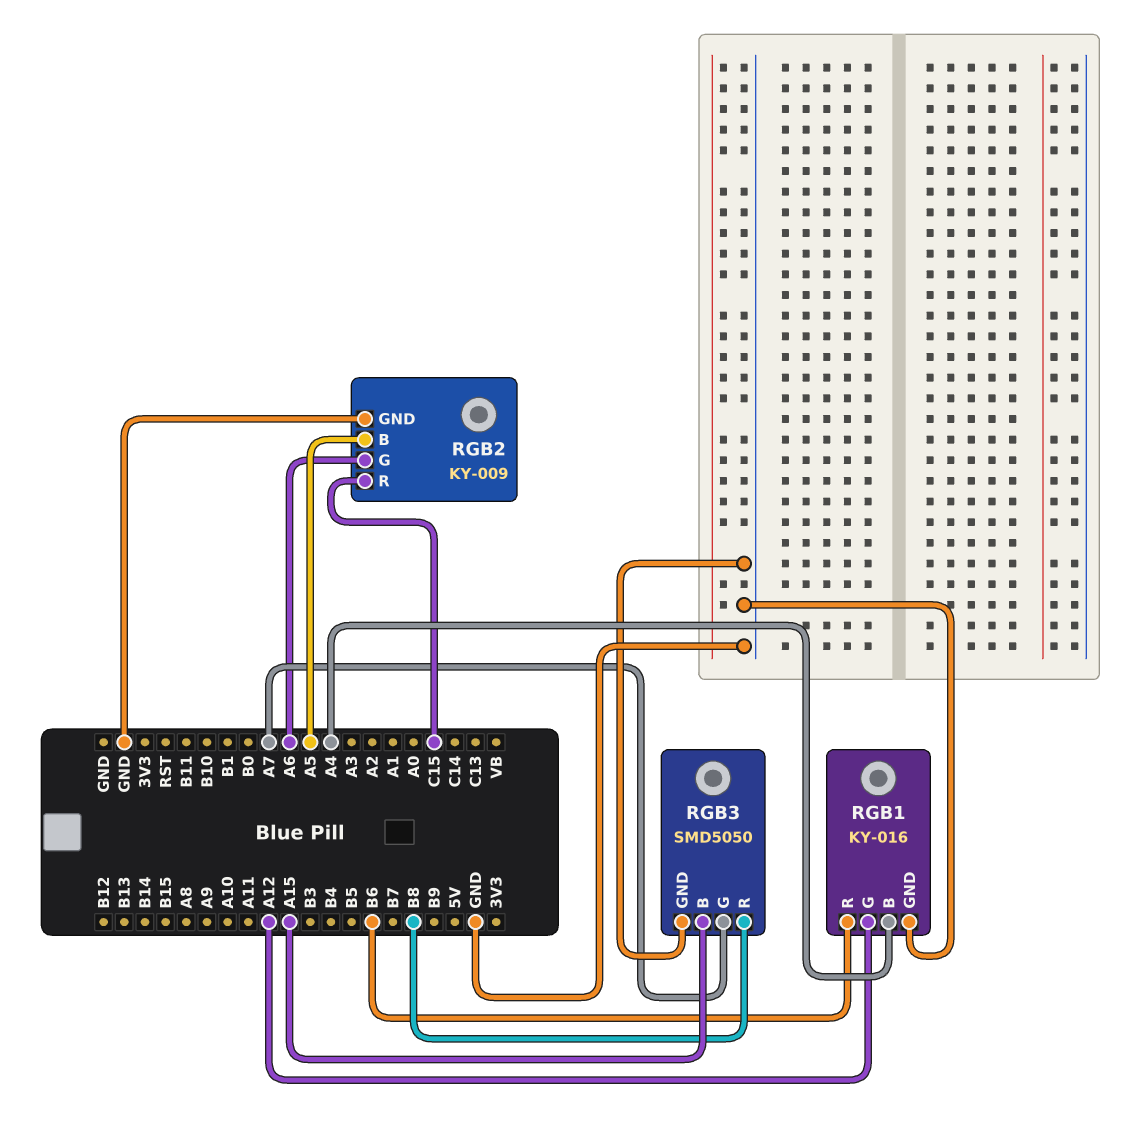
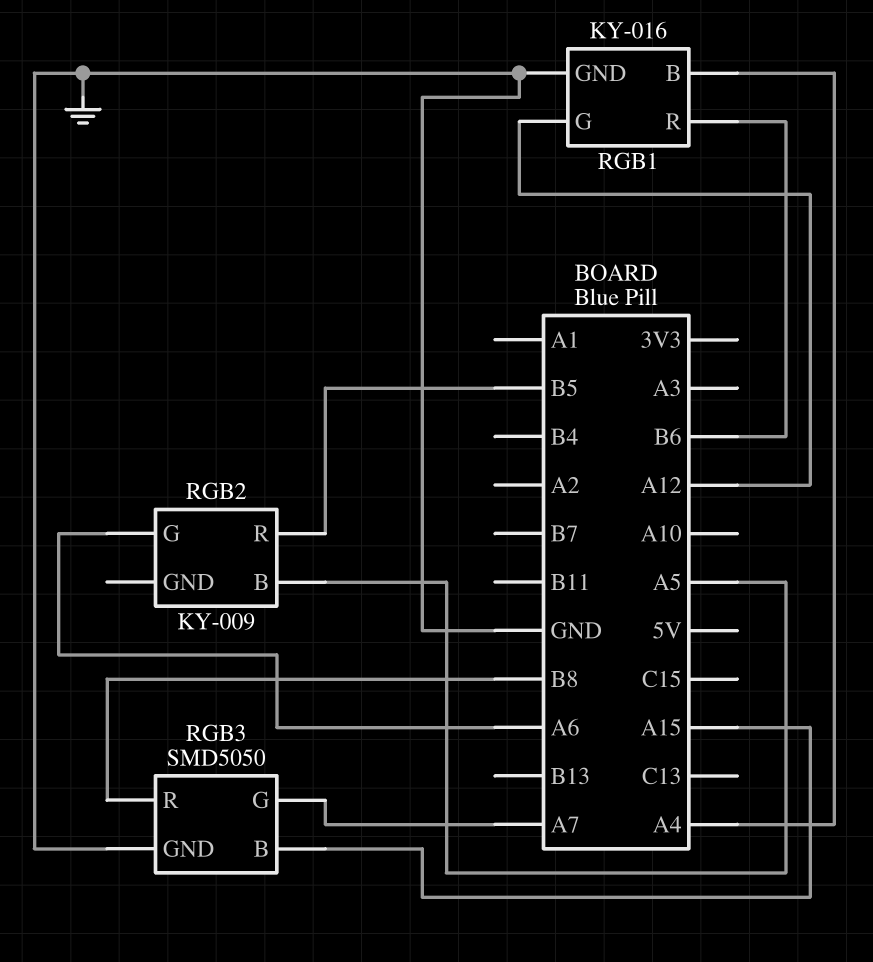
RGB2 pin GND: GND -> none
RGB2 pin R: C15 -> B5

